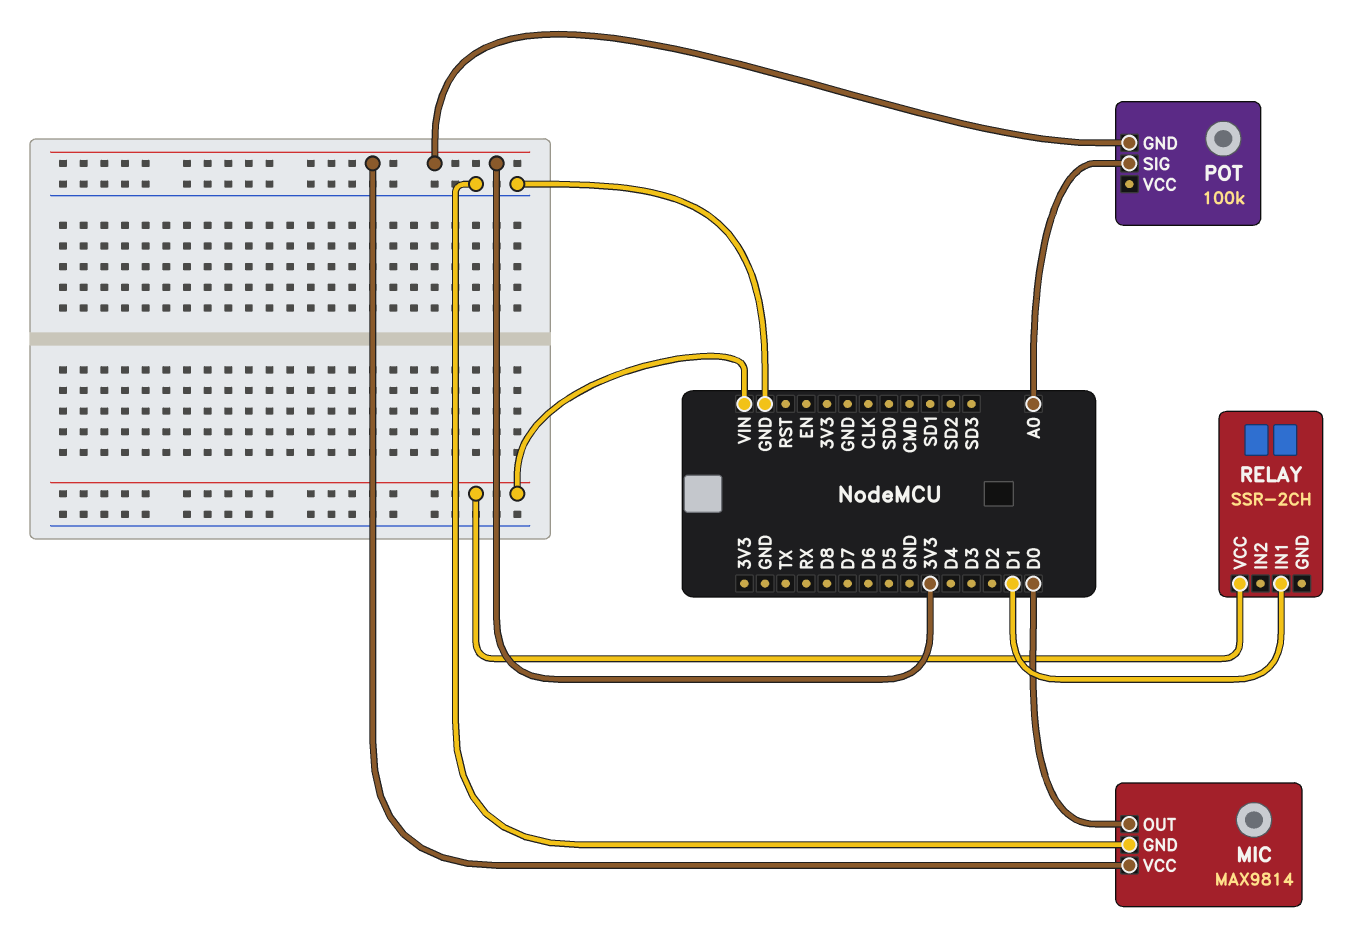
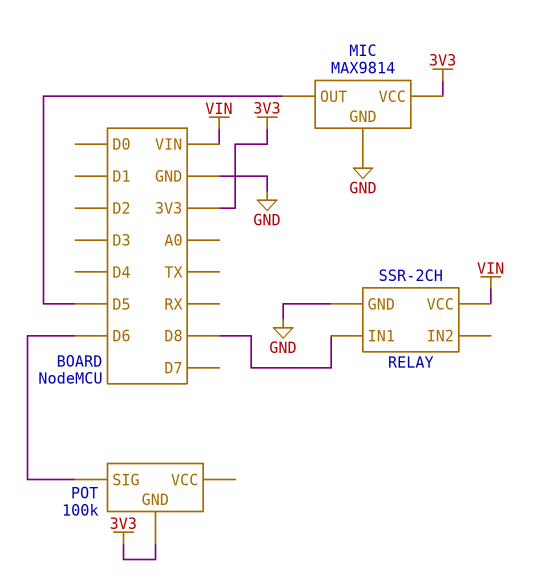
MIC pin OUT: D0 -> D5
POT pin SIG: A0 -> D6
RELAY pin GND: none -> GND
RELAY pin IN1: D1 -> D8

